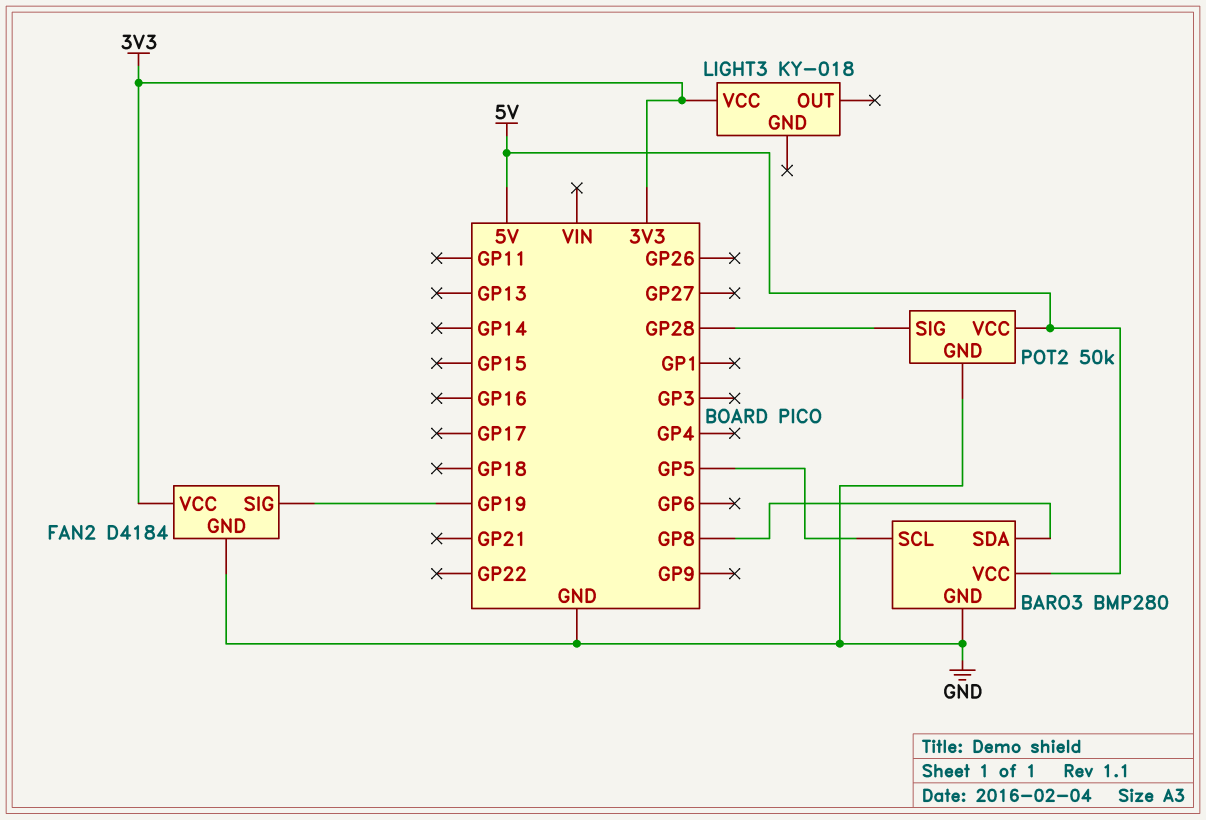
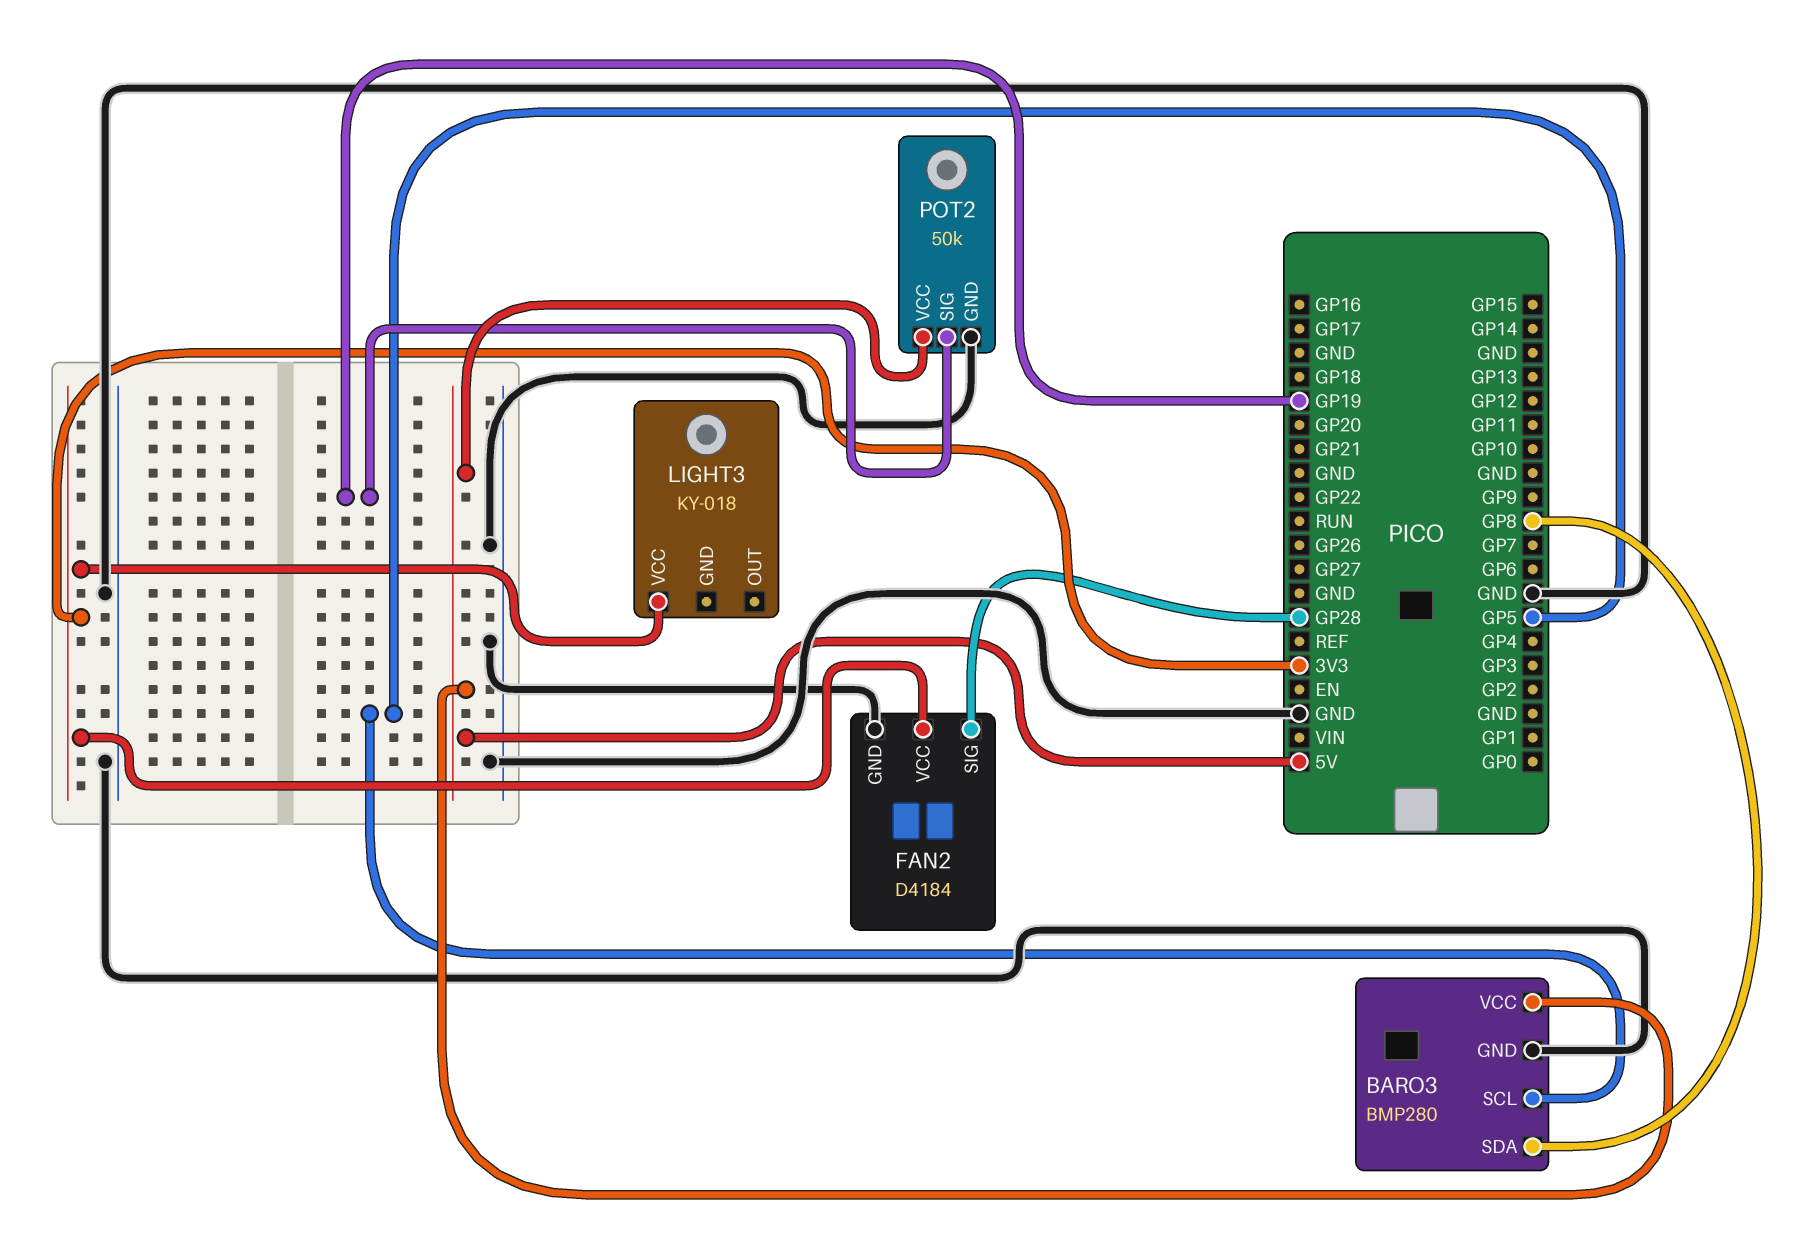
FAN2 pin SIG: GP19 -> GP28
POT2 pin SIG: GP28 -> GP19

